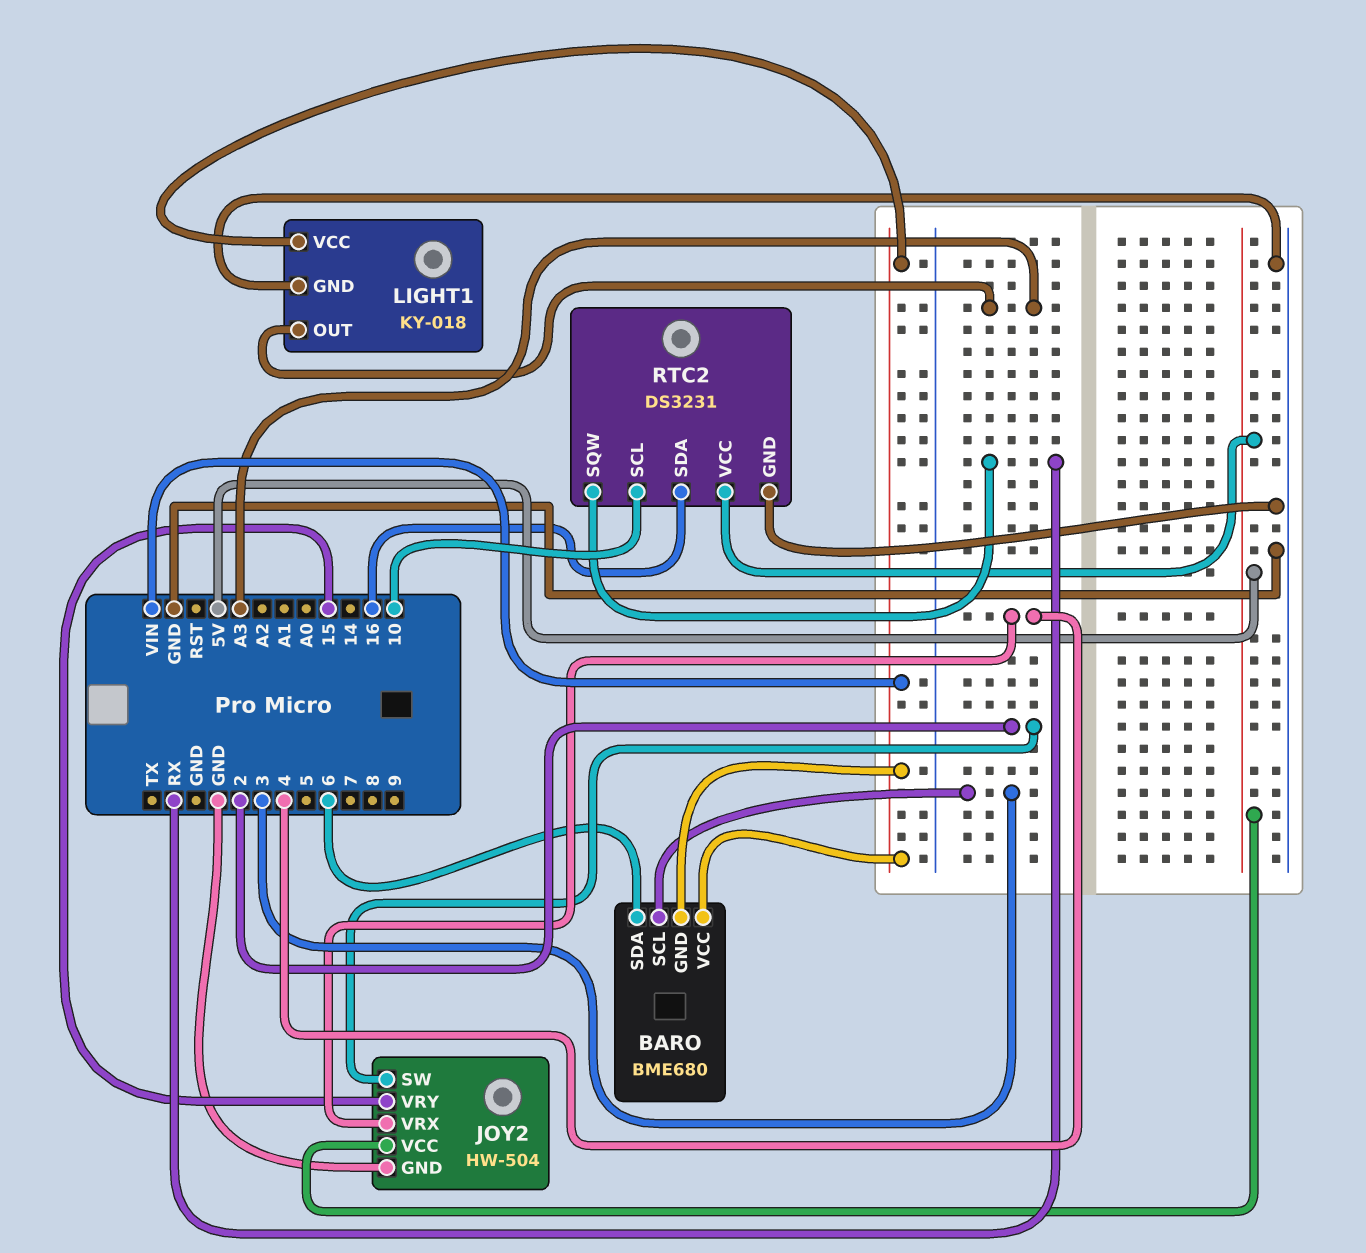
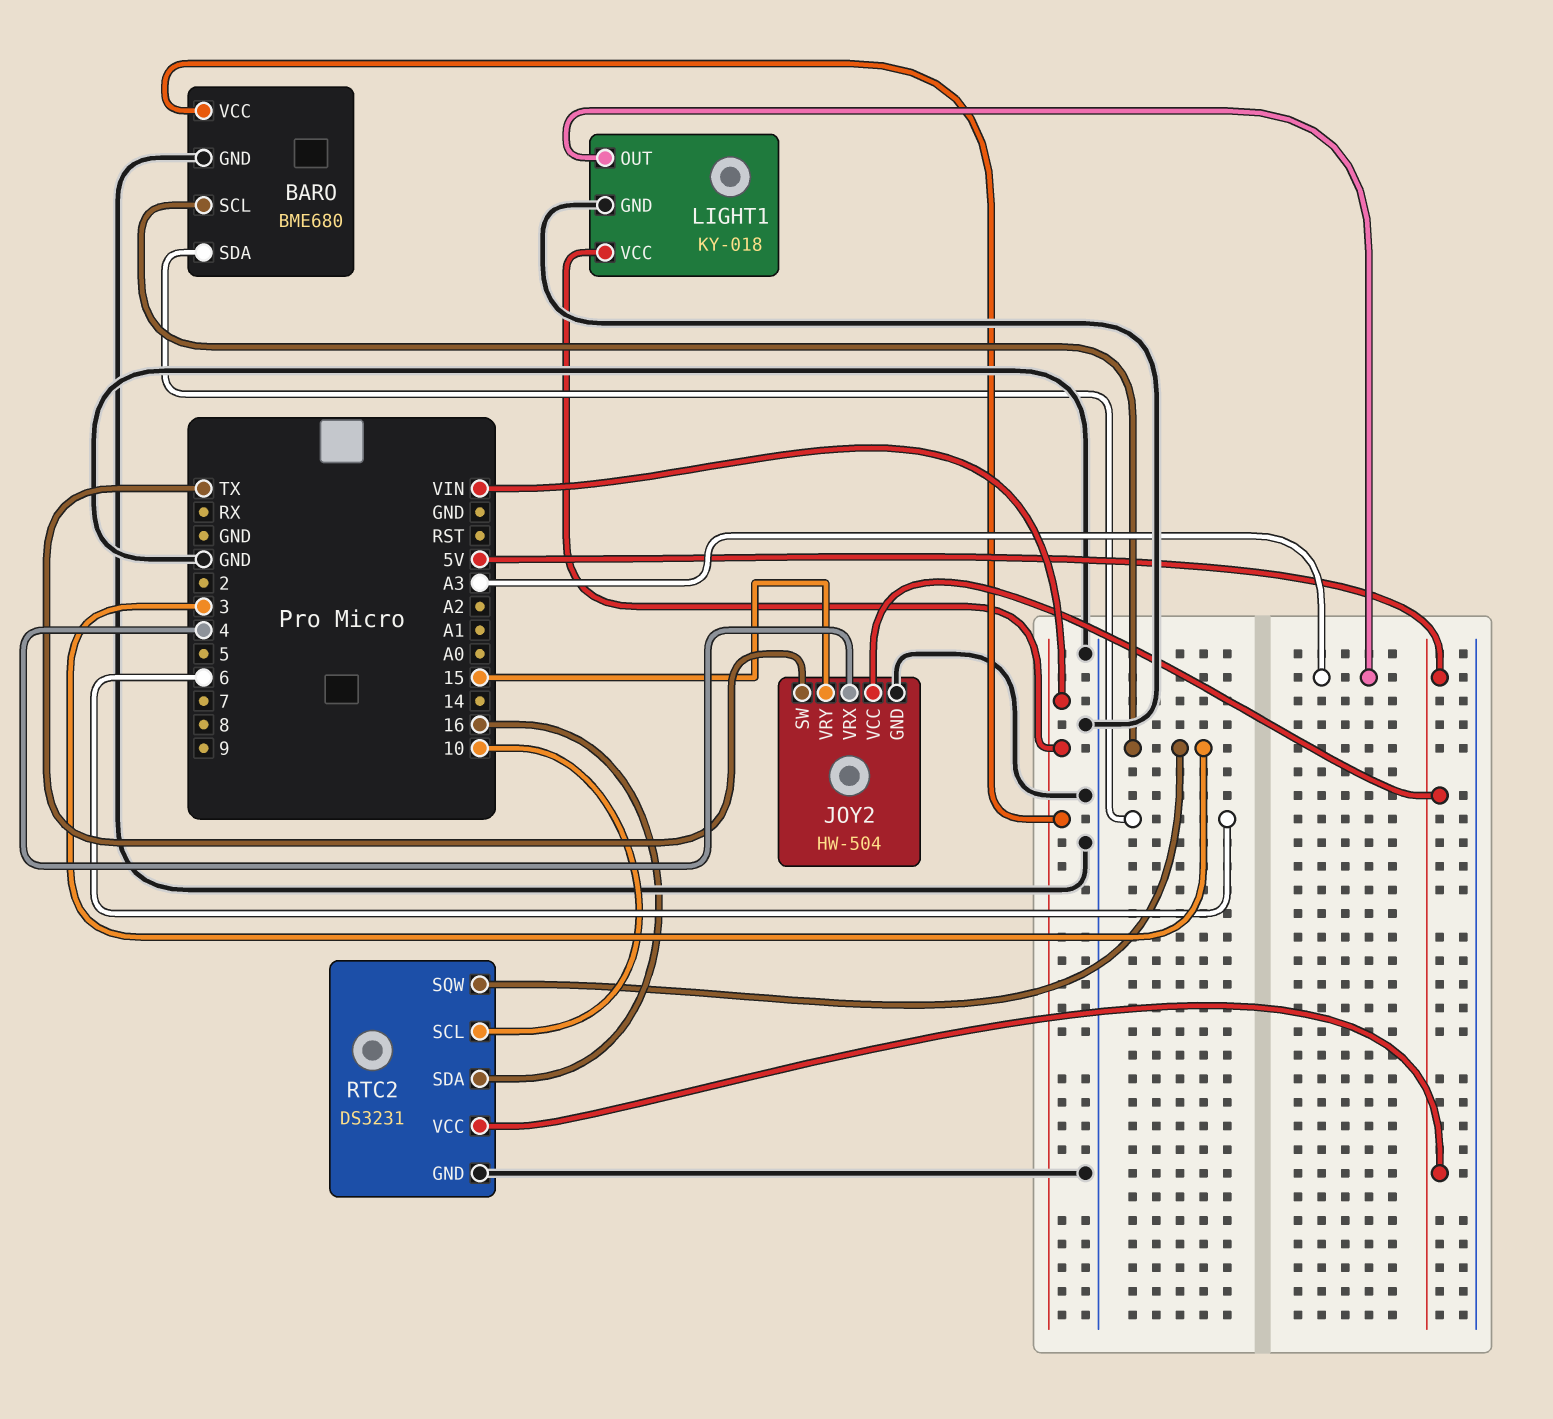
BARO pin GND: VIN -> GND
JOY2 pin SW: 2 -> TX
RTC2 pin SQW: RX -> 3

